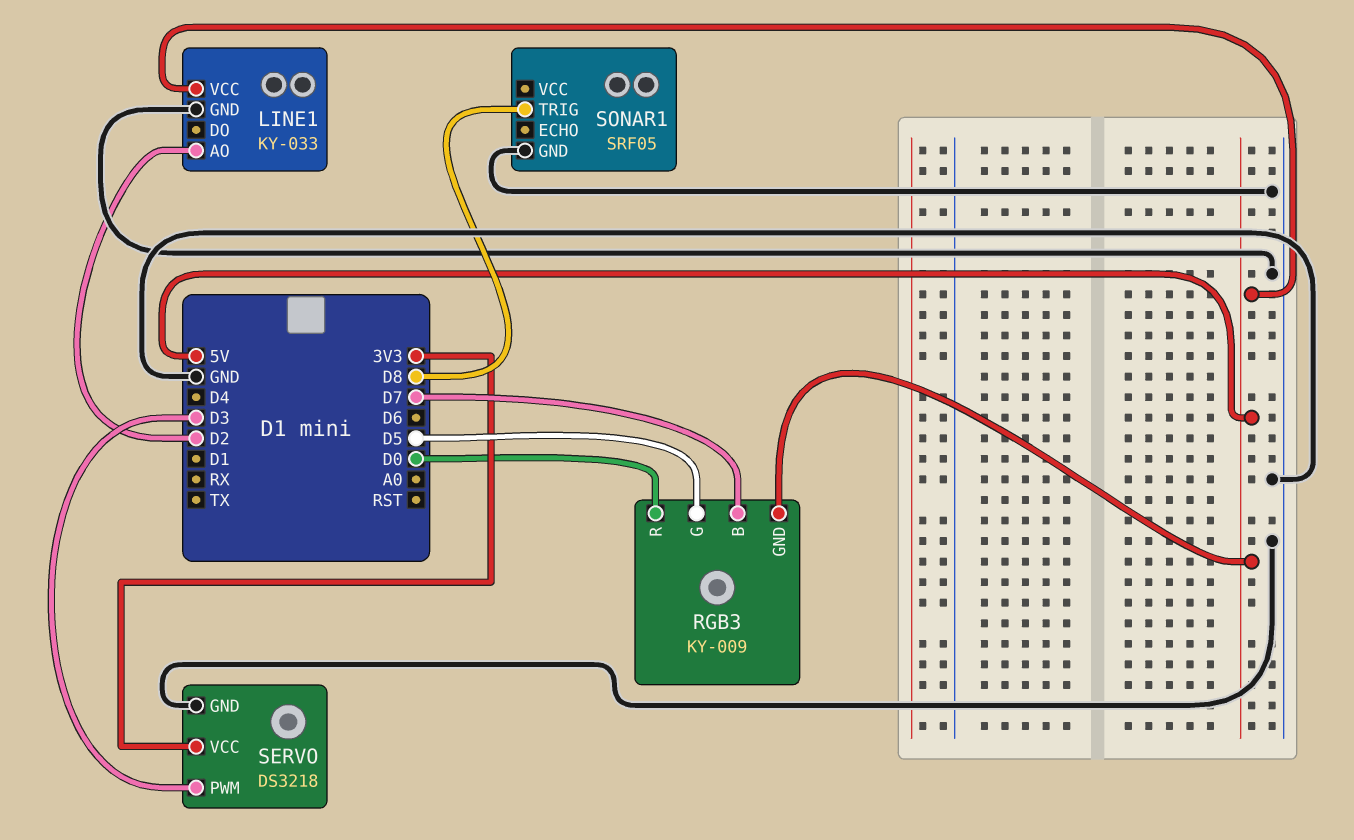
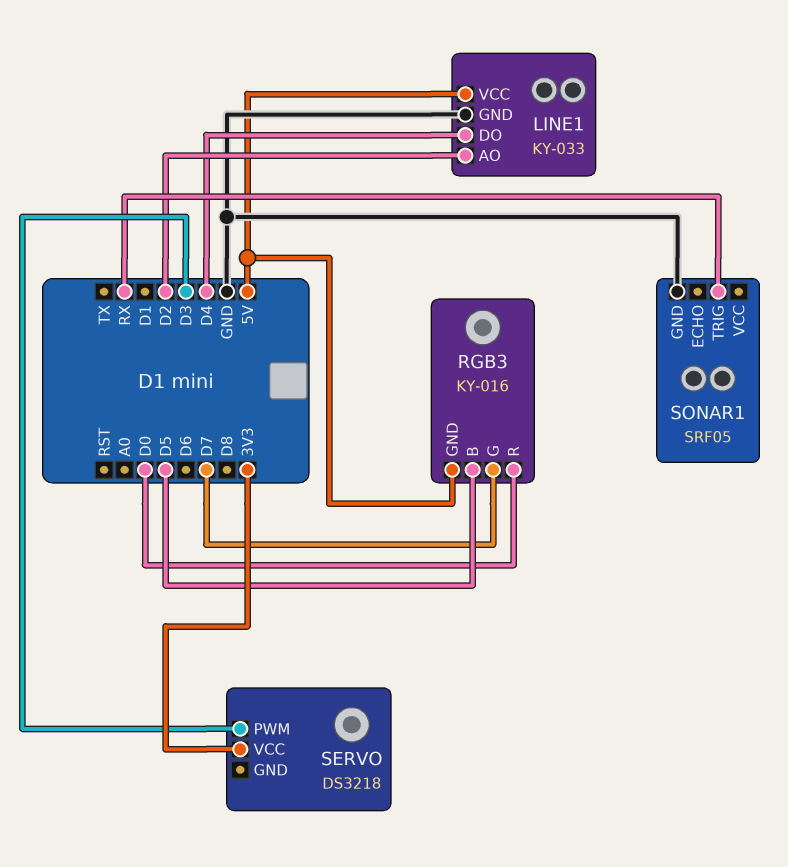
LINE1 pin DO: none -> D4
RGB3: KY-009 -> KY-016
RGB3 pin B: D7 -> D5
RGB3 pin G: D5 -> D7
SERVO pin GND: GND -> none
SONAR1 pin TRIG: D8 -> RX

